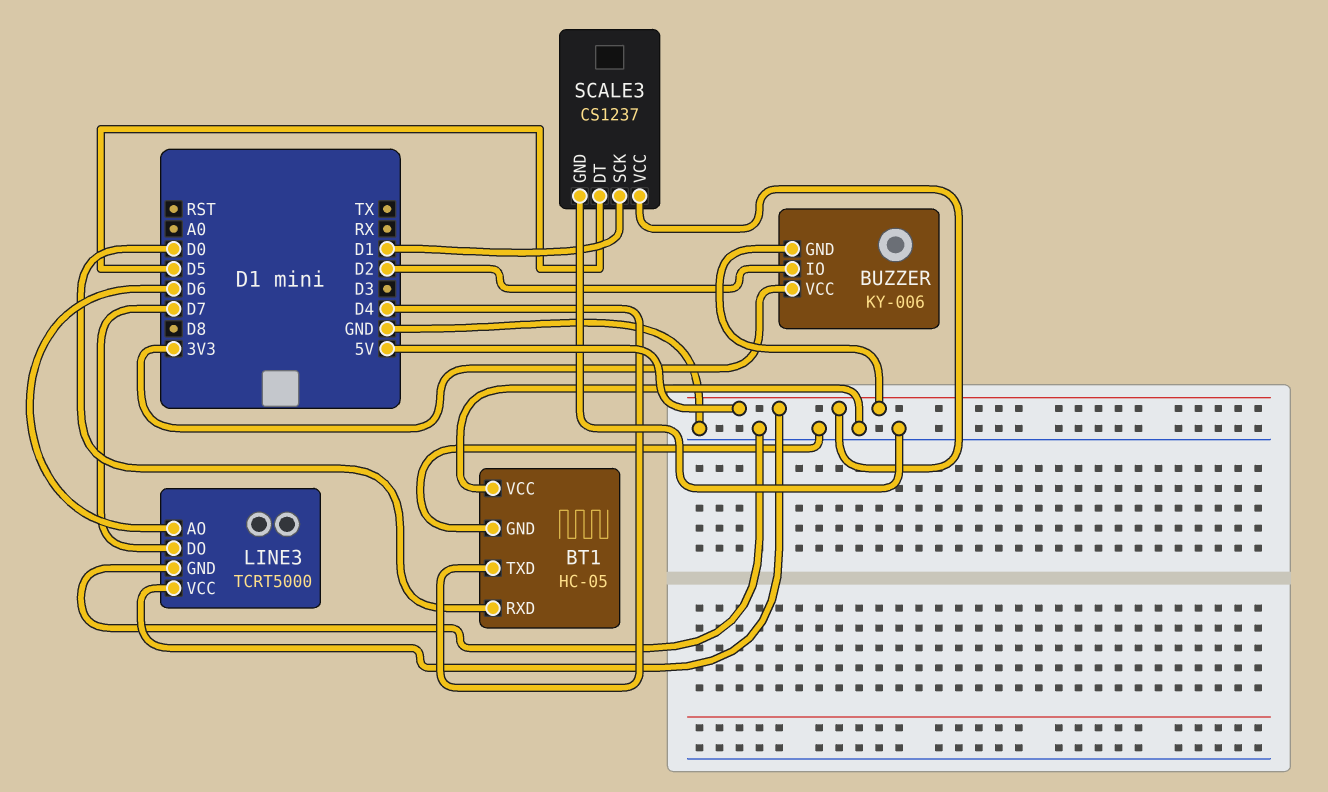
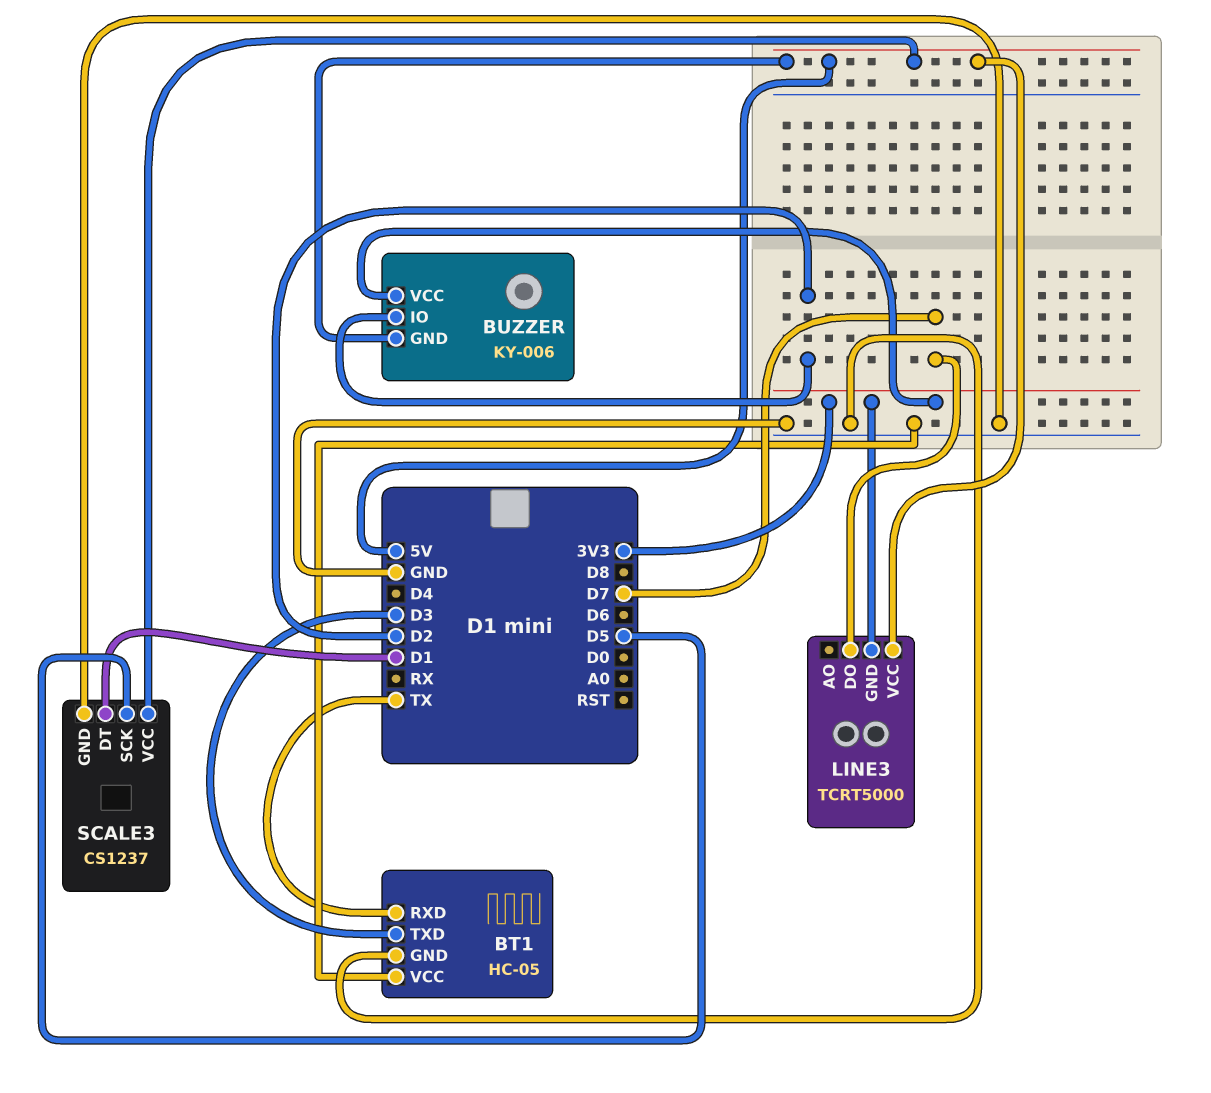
BT1 pin RXD: D0 -> TX
BT1 pin TXD: D4 -> D3
LINE3 pin AO: D6 -> none
LINE3 pin GND: GND -> 3V3
SCALE3 pin DT: D5 -> D1
SCALE3 pin SCK: D1 -> D5

